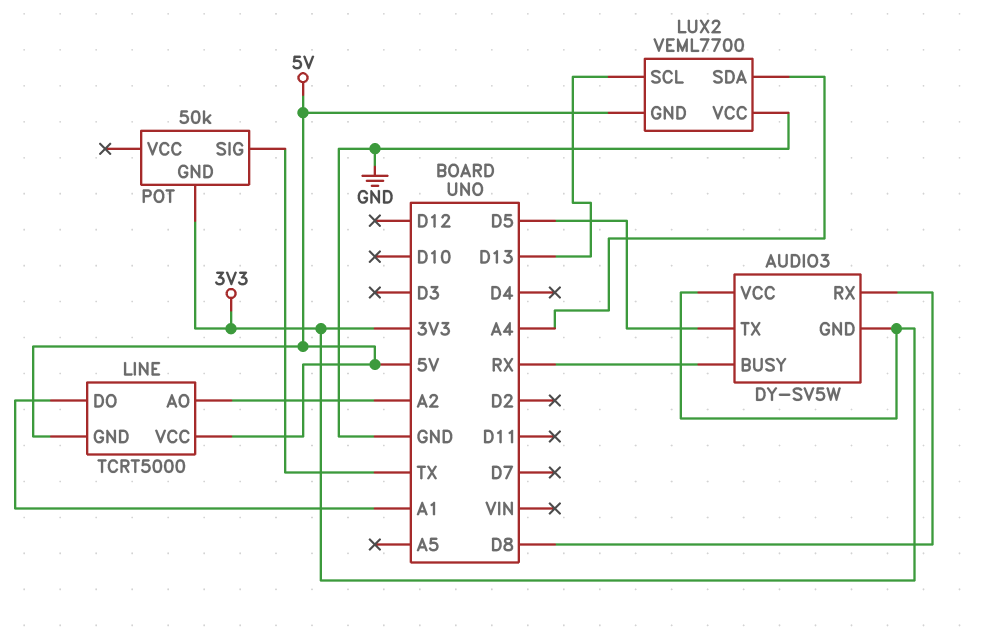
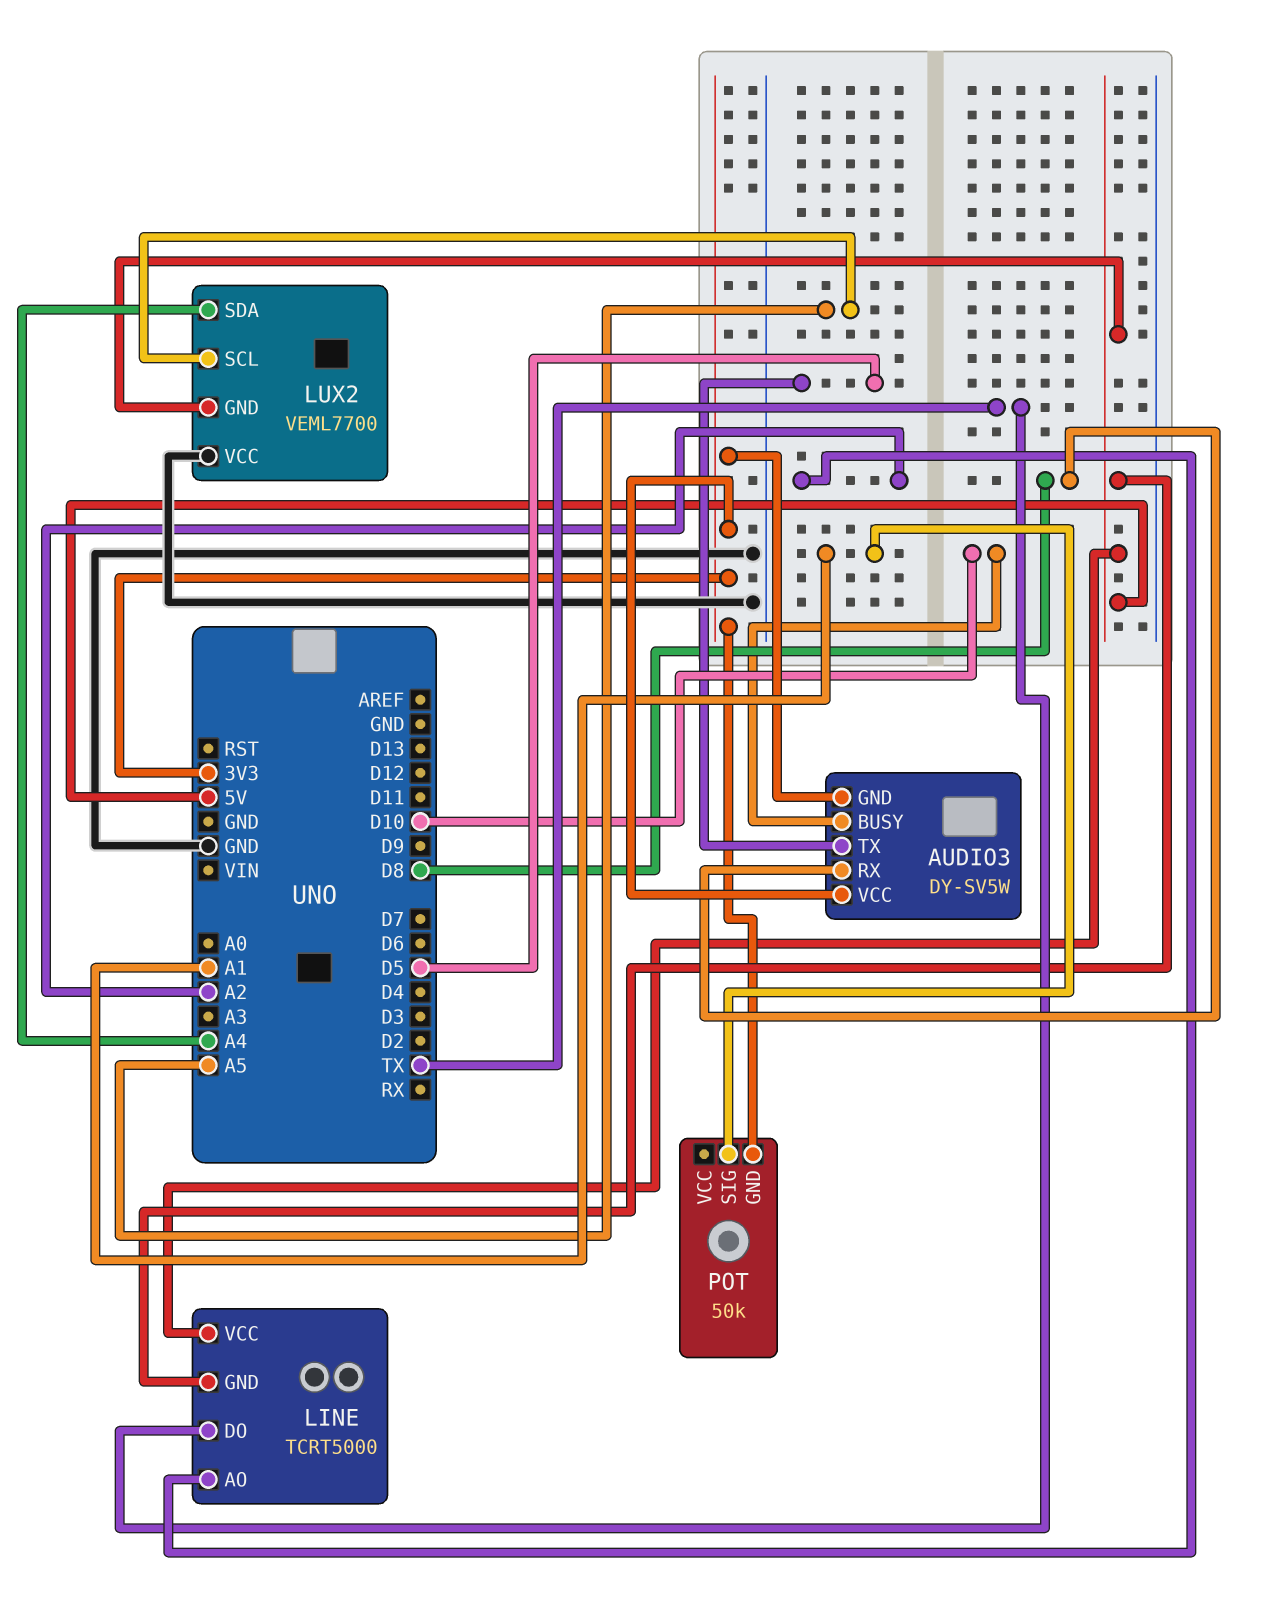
AUDIO3 pin BUSY: RX -> D10
LINE pin DO: A1 -> TX
LUX2 pin SCL: D13 -> A5
POT pin SIG: TX -> A1

